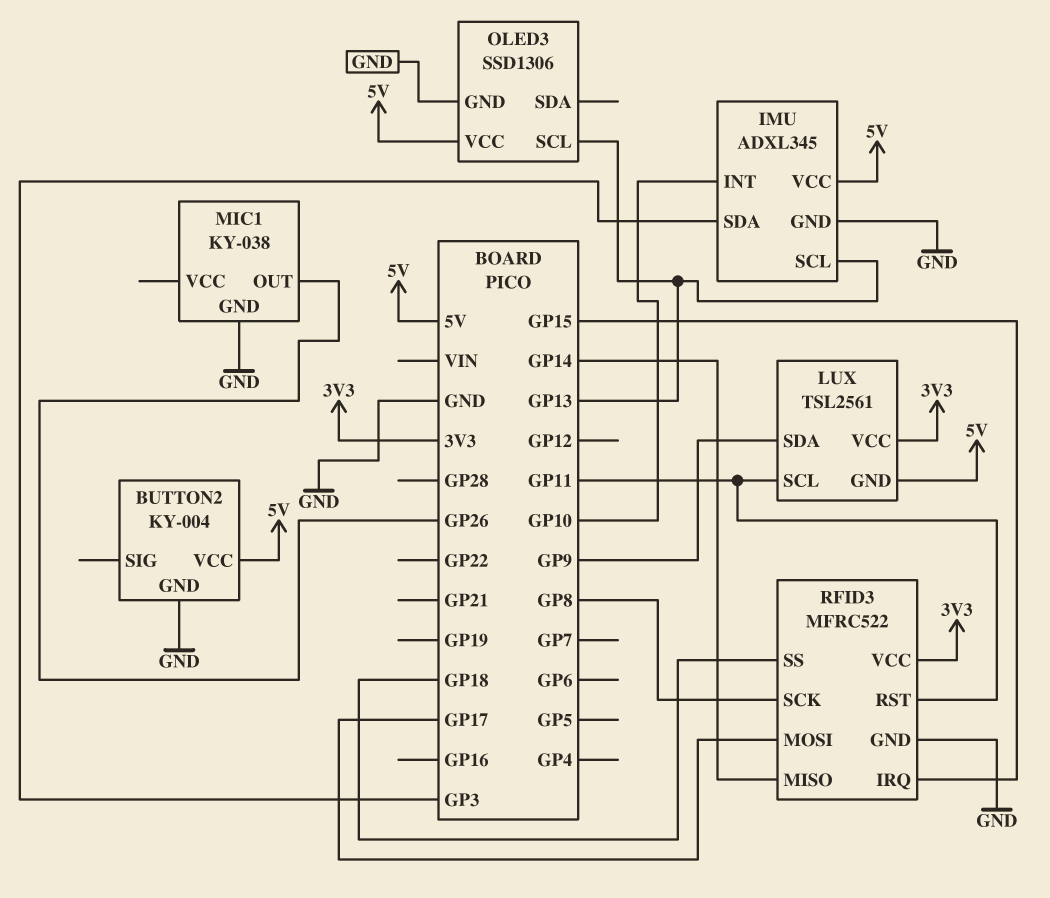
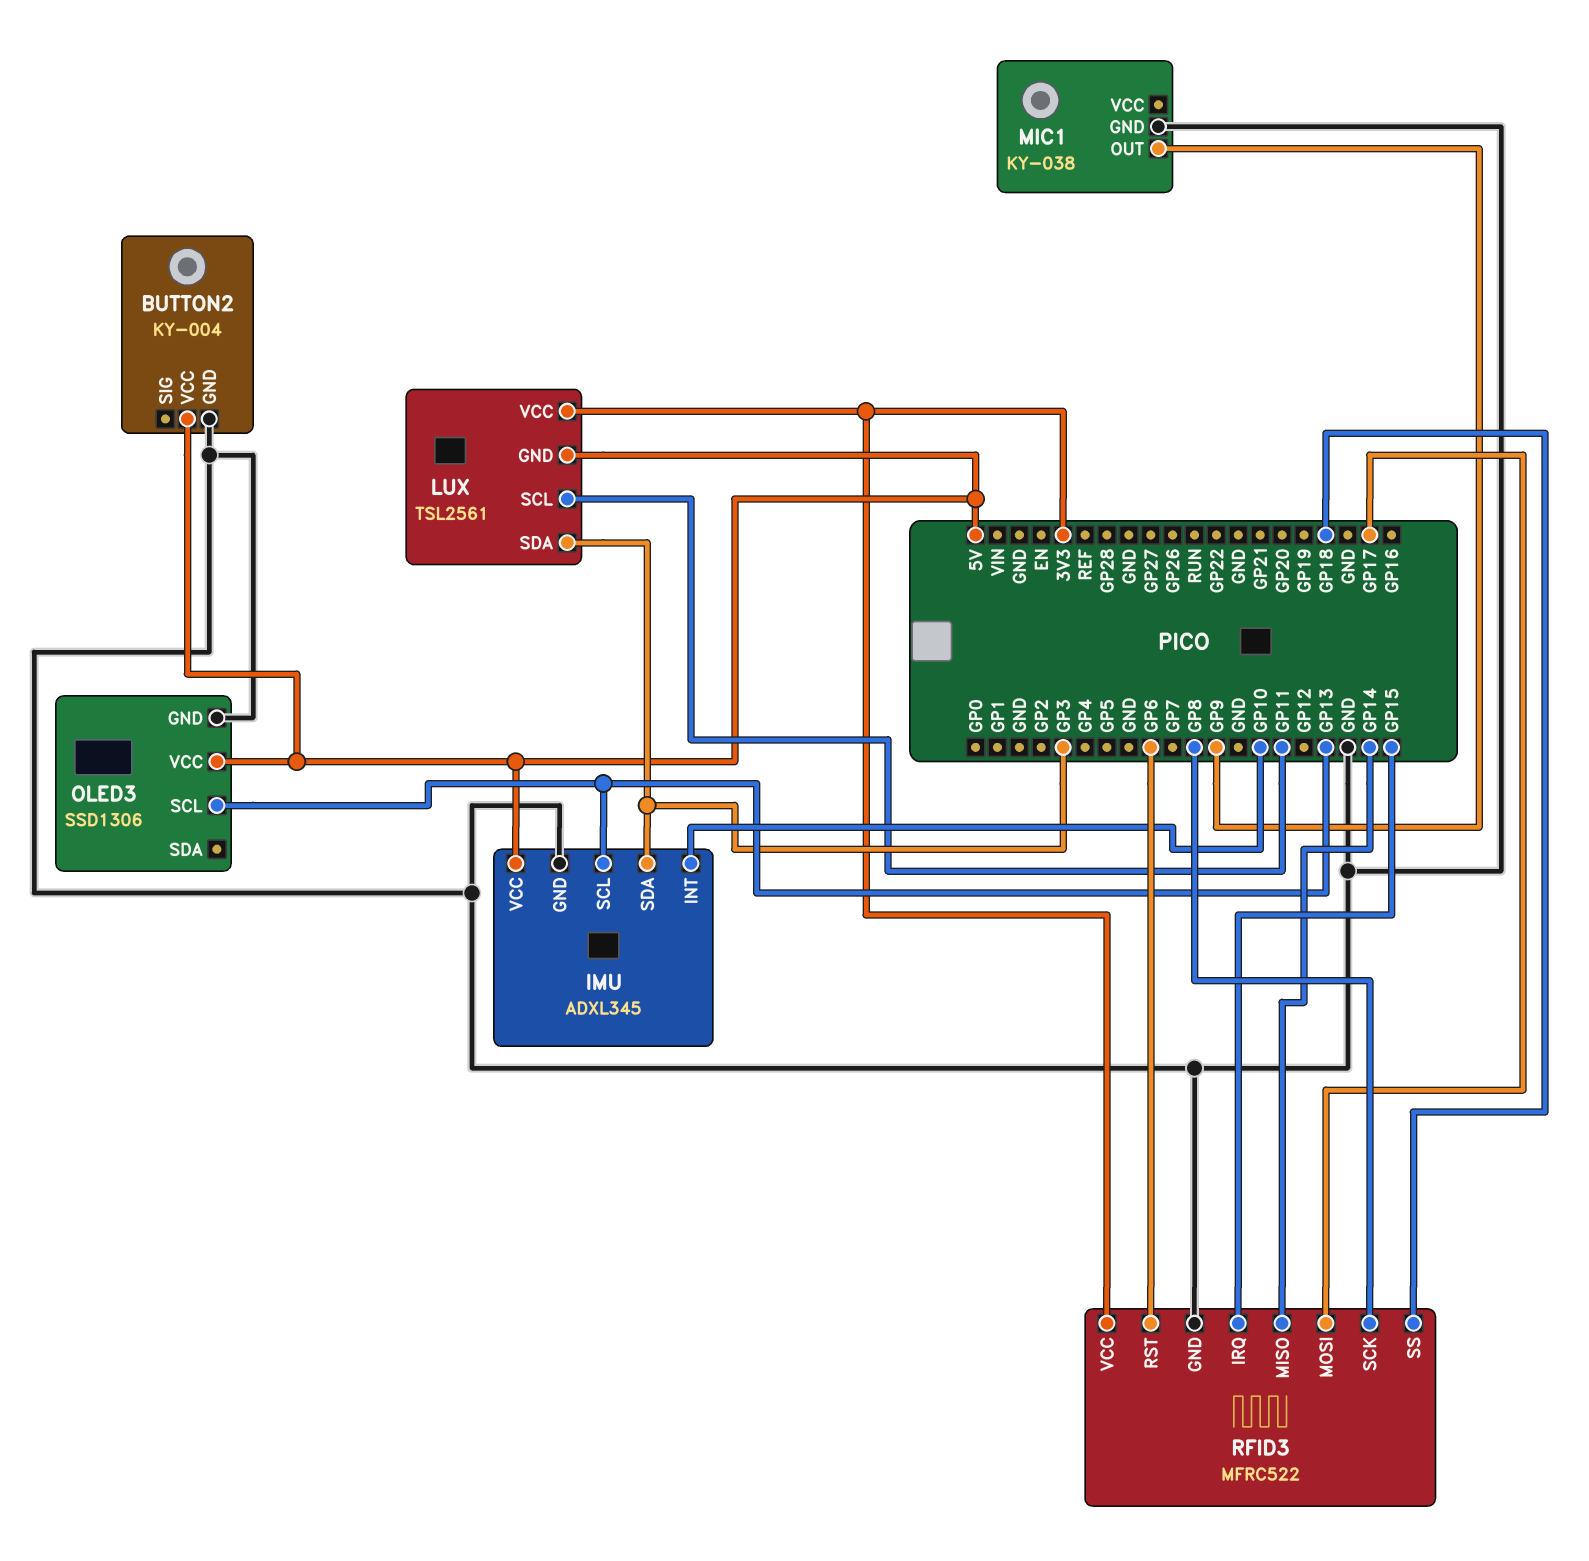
LUX pin SDA: GP9 -> GP3
MIC1 pin OUT: GP26 -> GP9
RFID3 pin RST: GP11 -> GP6

